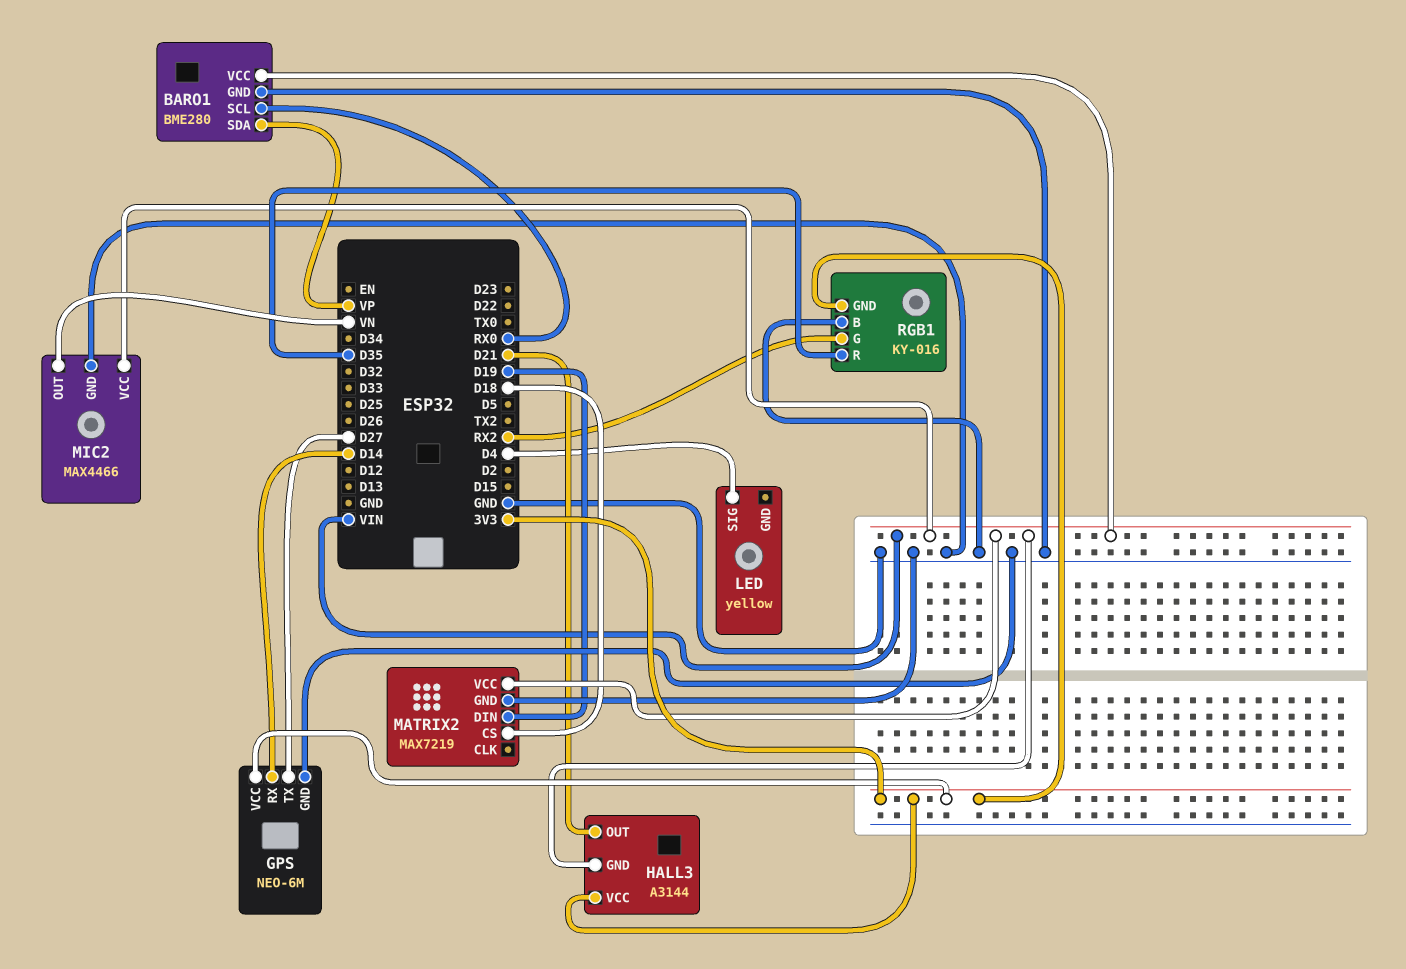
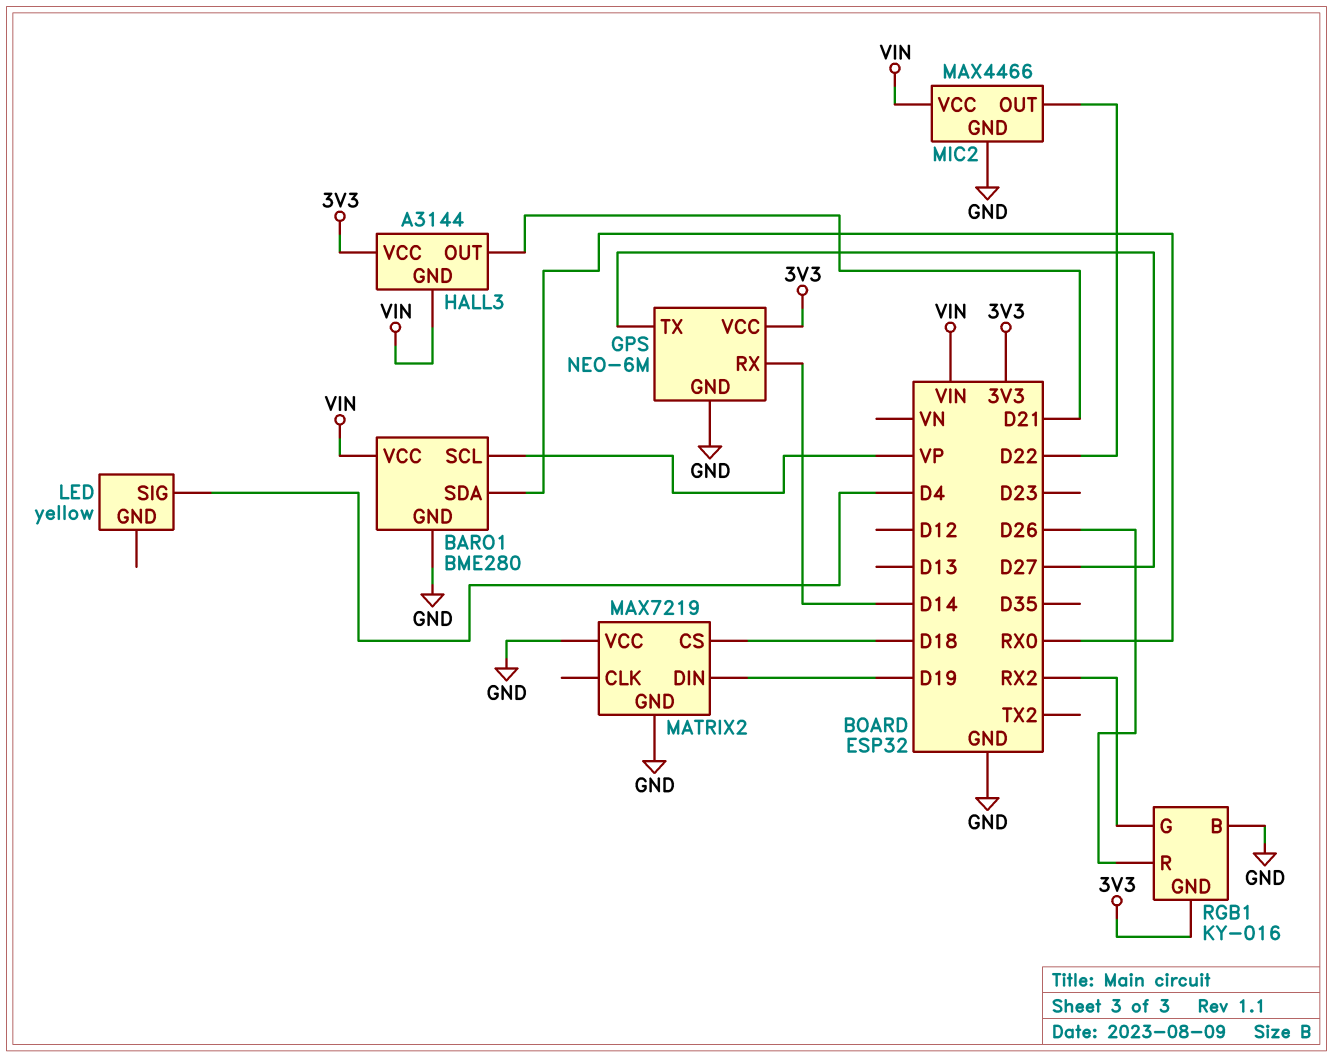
BARO1 pin SCL: RX0 -> VP
BARO1 pin SDA: VP -> RX0
MATRIX2 pin VCC: VIN -> GND
MIC2 pin OUT: VN -> D22
RGB1 pin R: D35 -> D26

